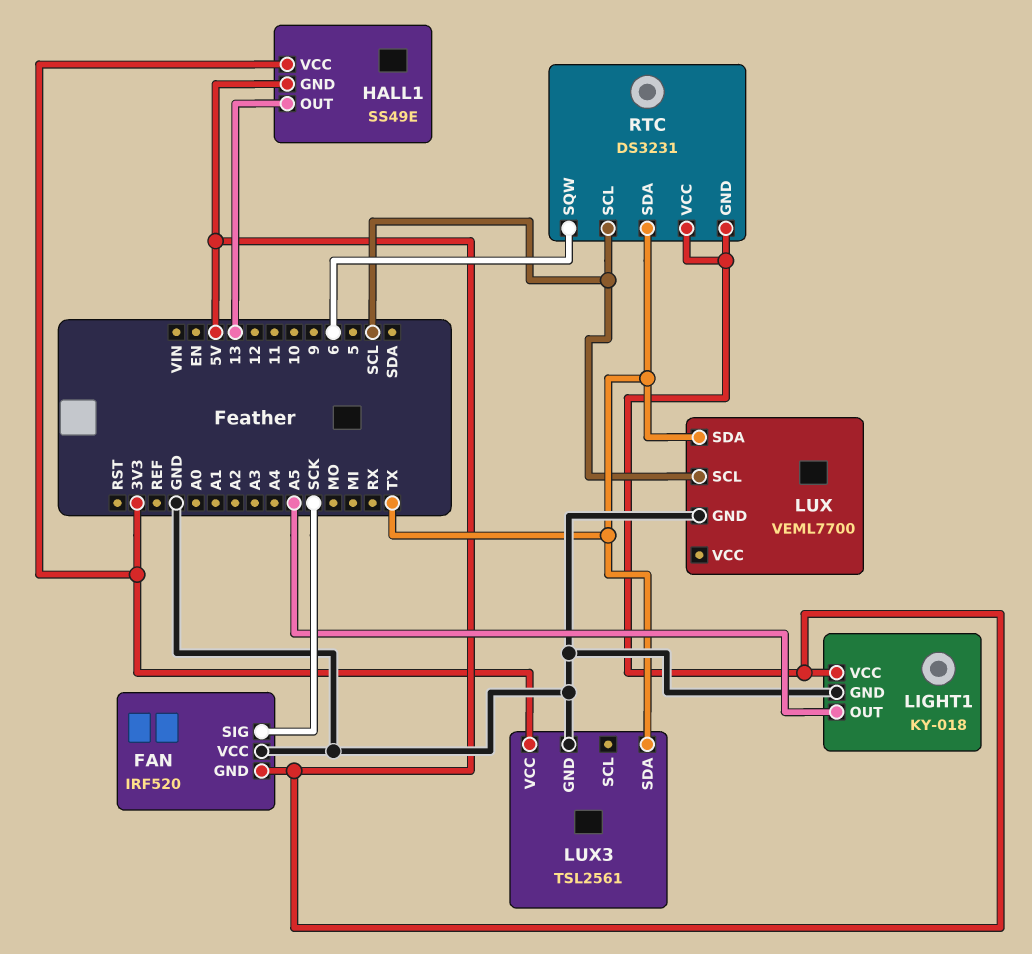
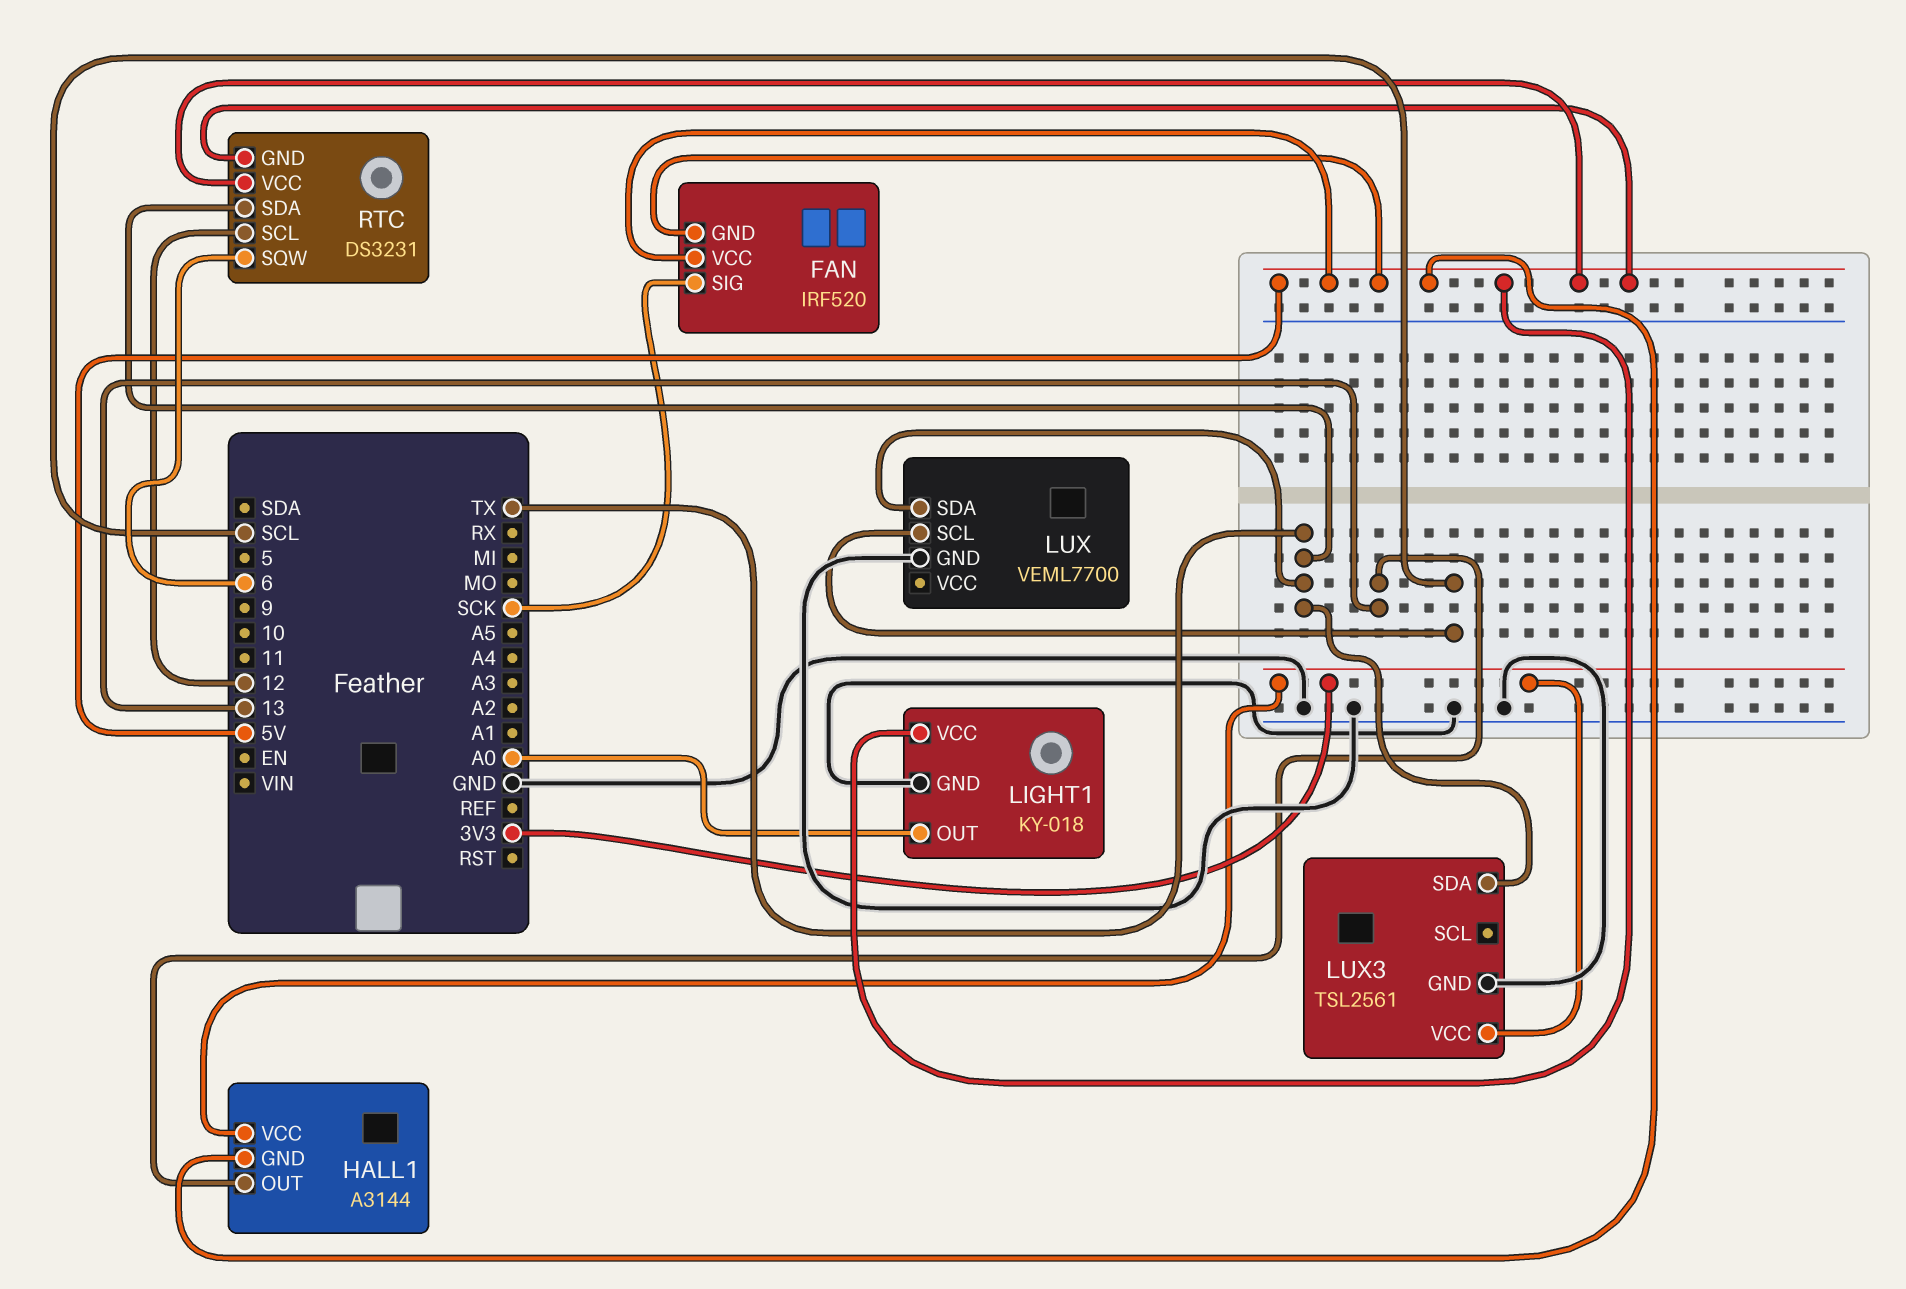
FAN pin VCC: GND -> 5V
HALL1: SS49E -> A3144
LIGHT1 pin OUT: A5 -> A0
RTC pin SCL: SCL -> 12

